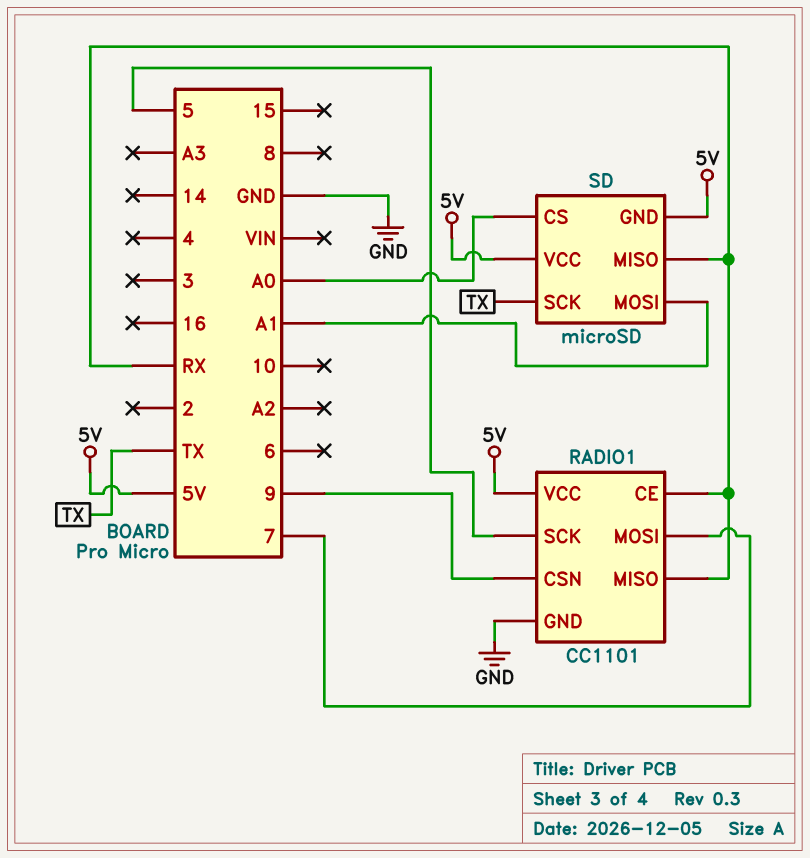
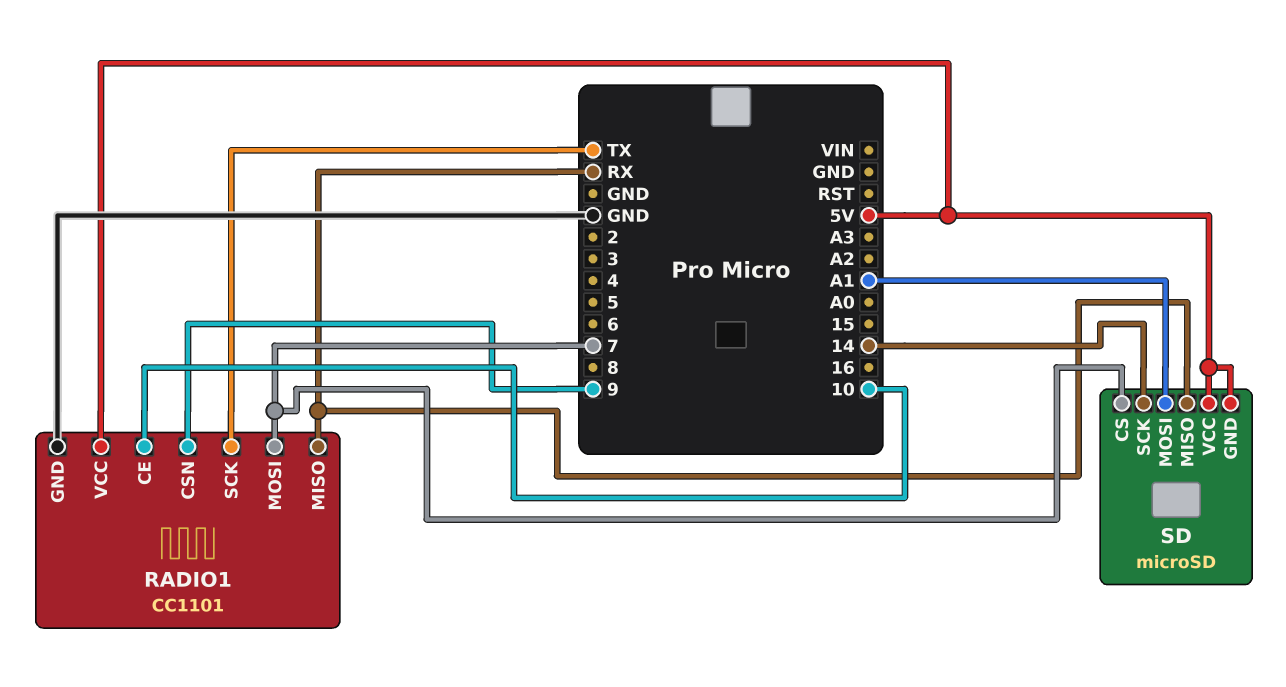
RADIO1 pin CE: RX -> 10
RADIO1 pin SCK: 5 -> TX
SD pin CS: A0 -> 7
SD pin SCK: TX -> 14

